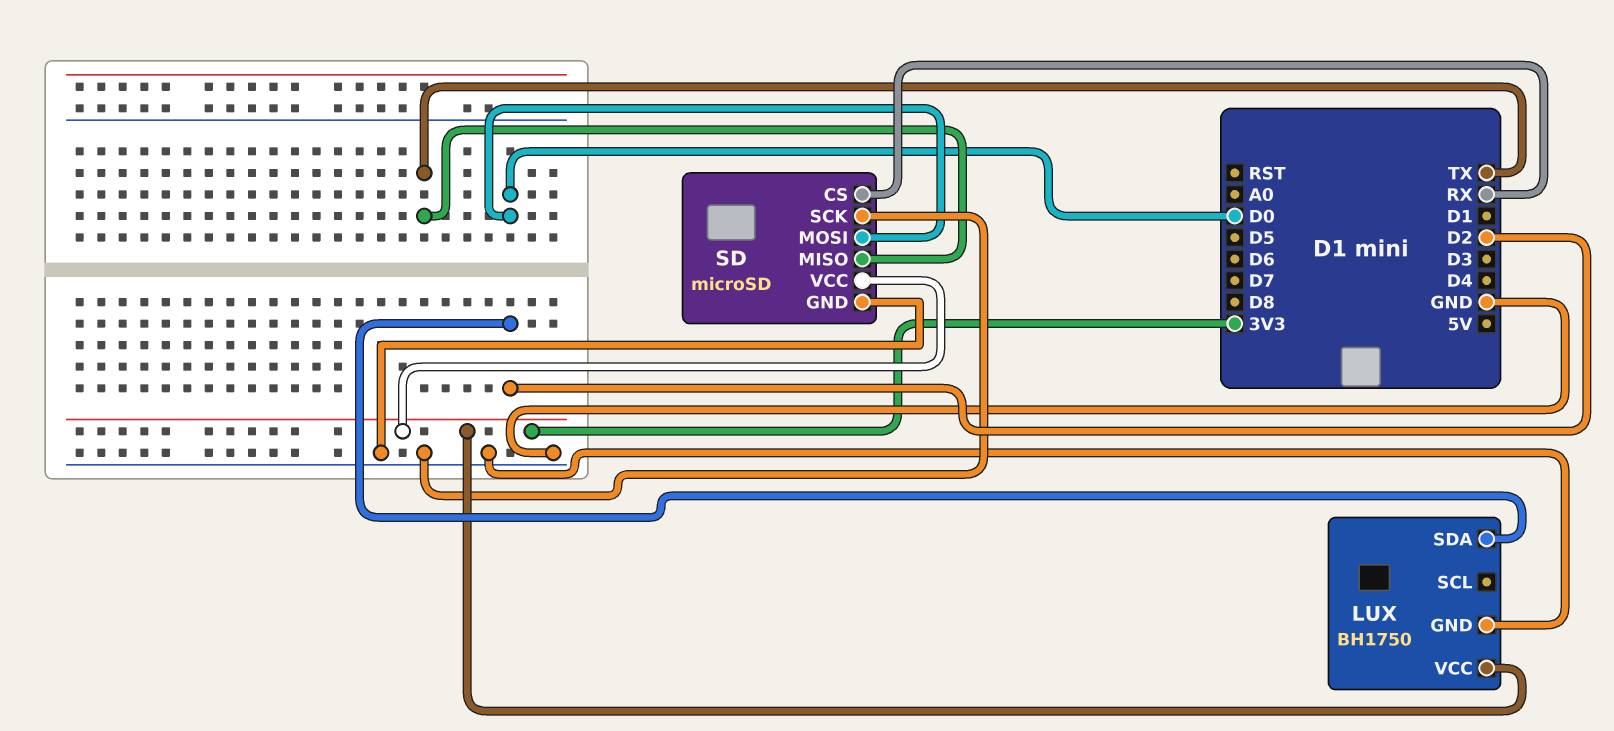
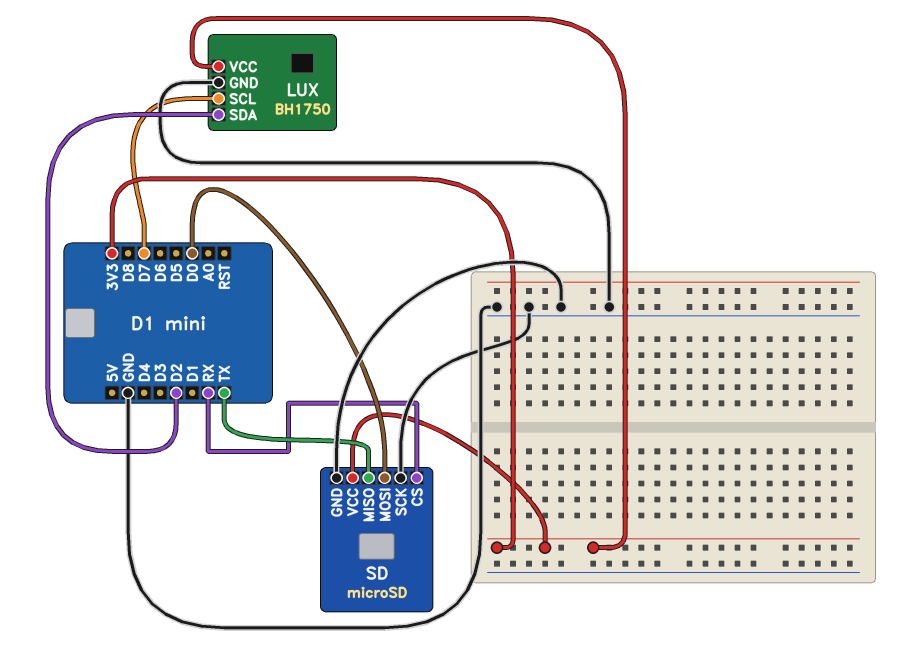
LUX pin SCL: none -> D7

